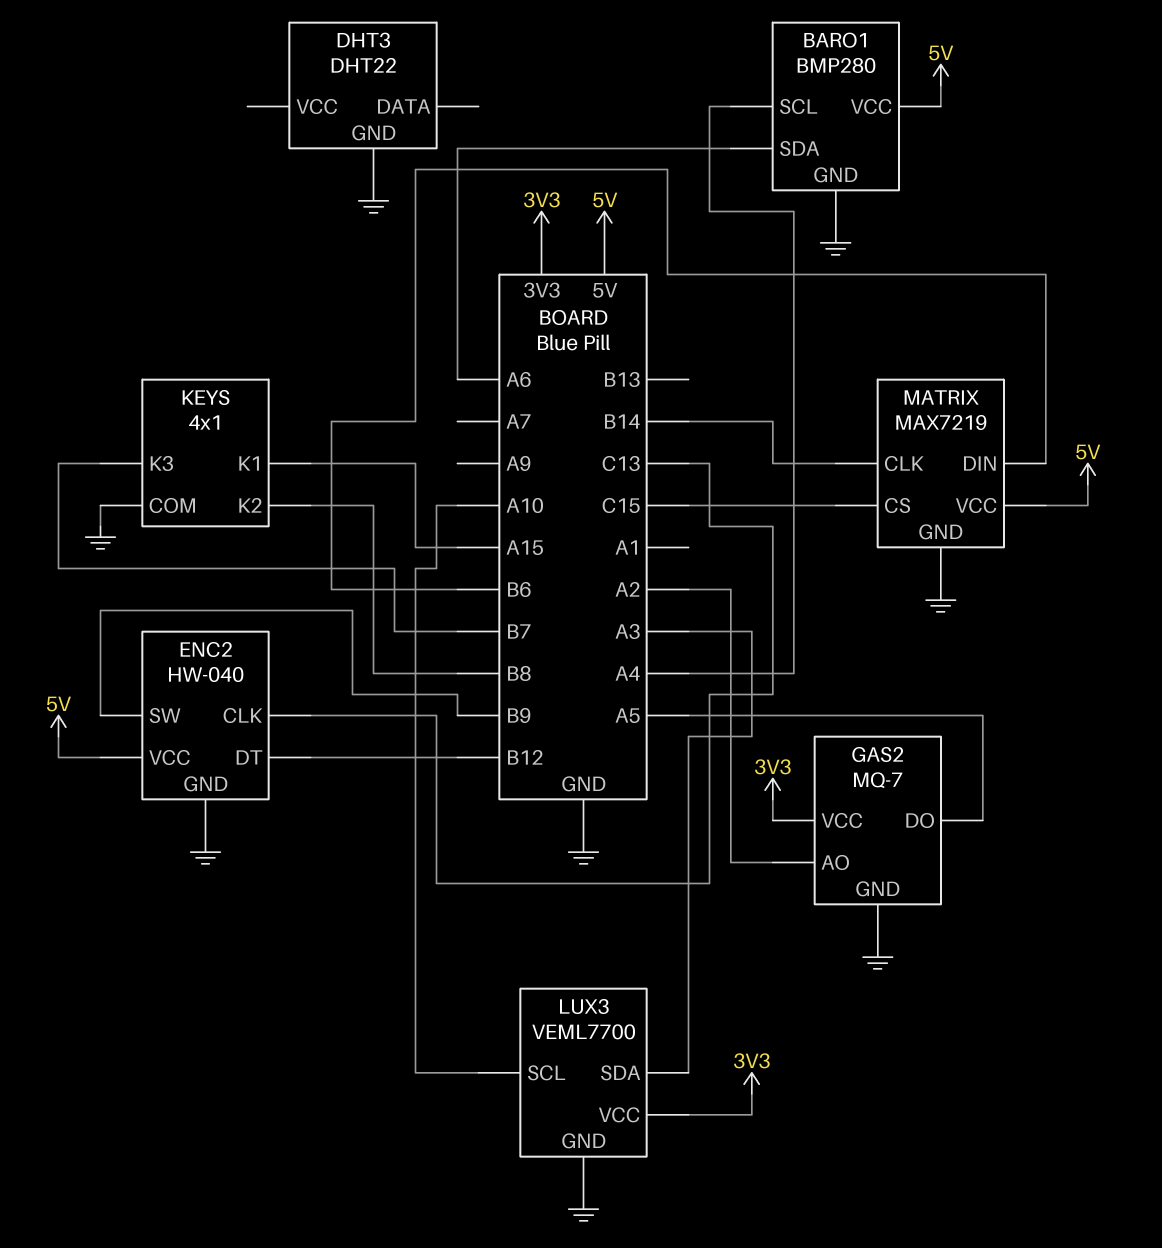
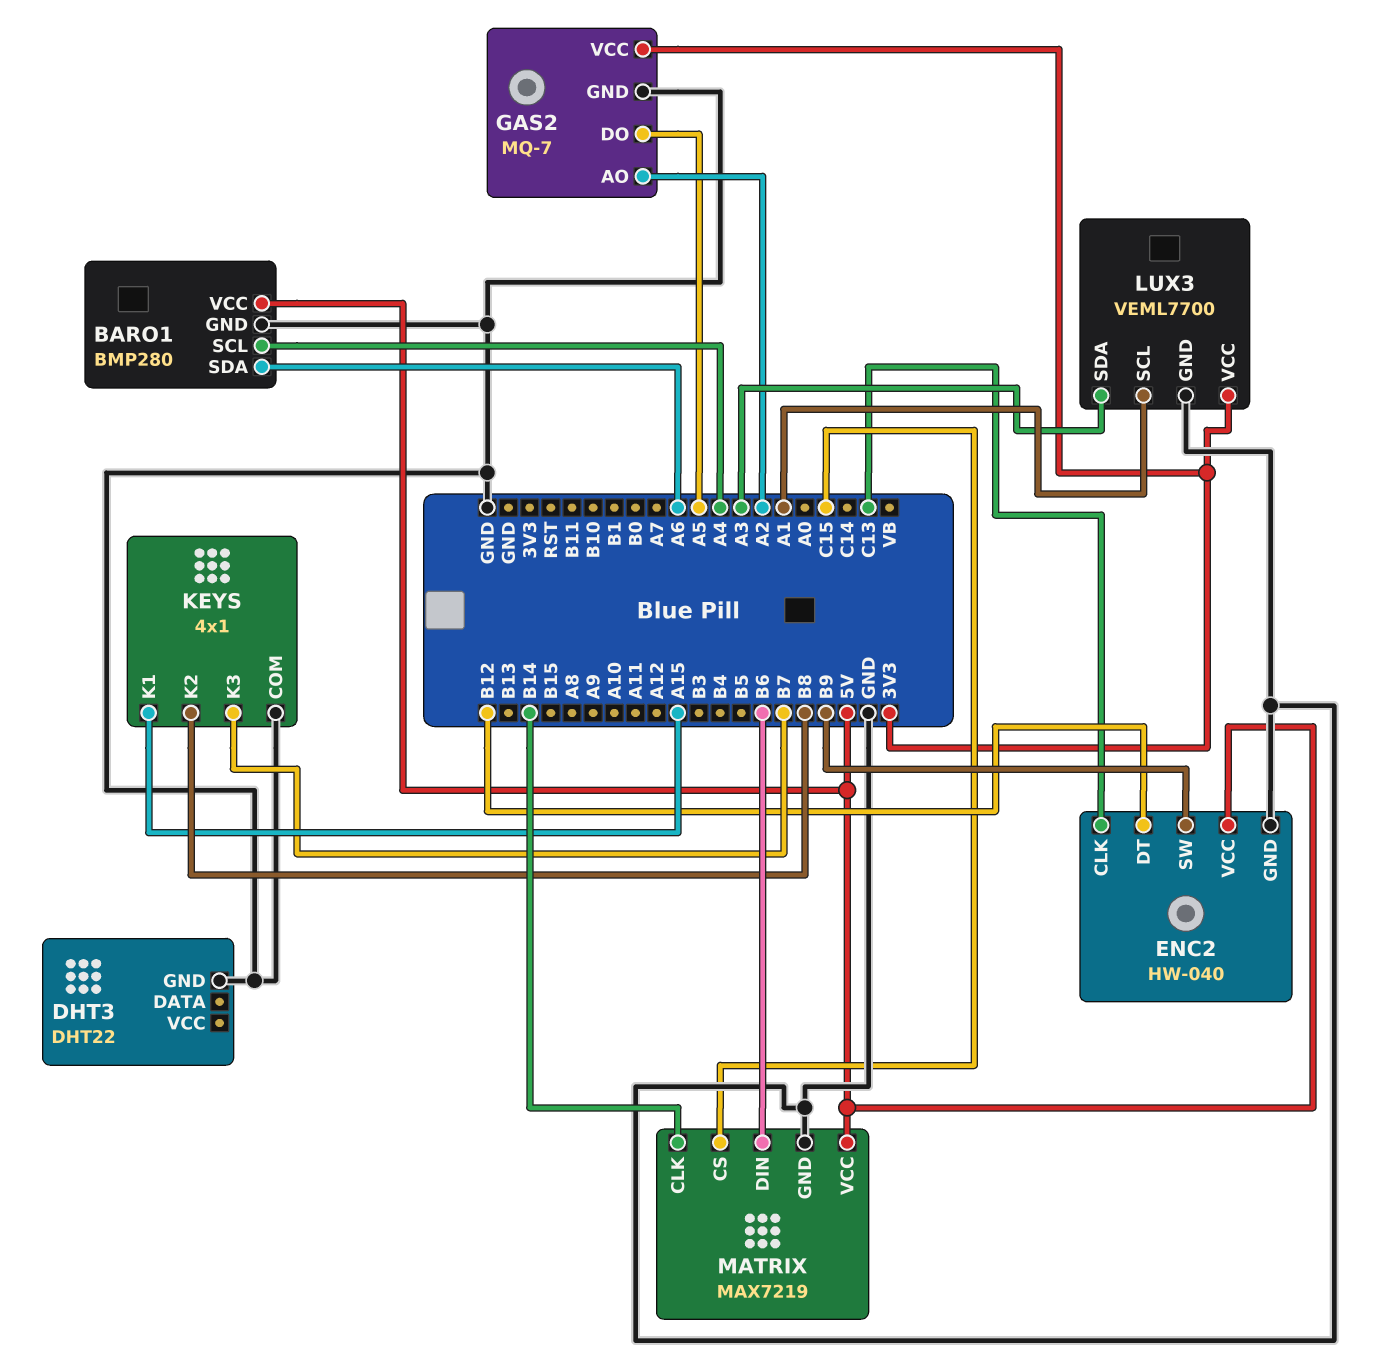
LUX3 pin SCL: A10 -> A1

